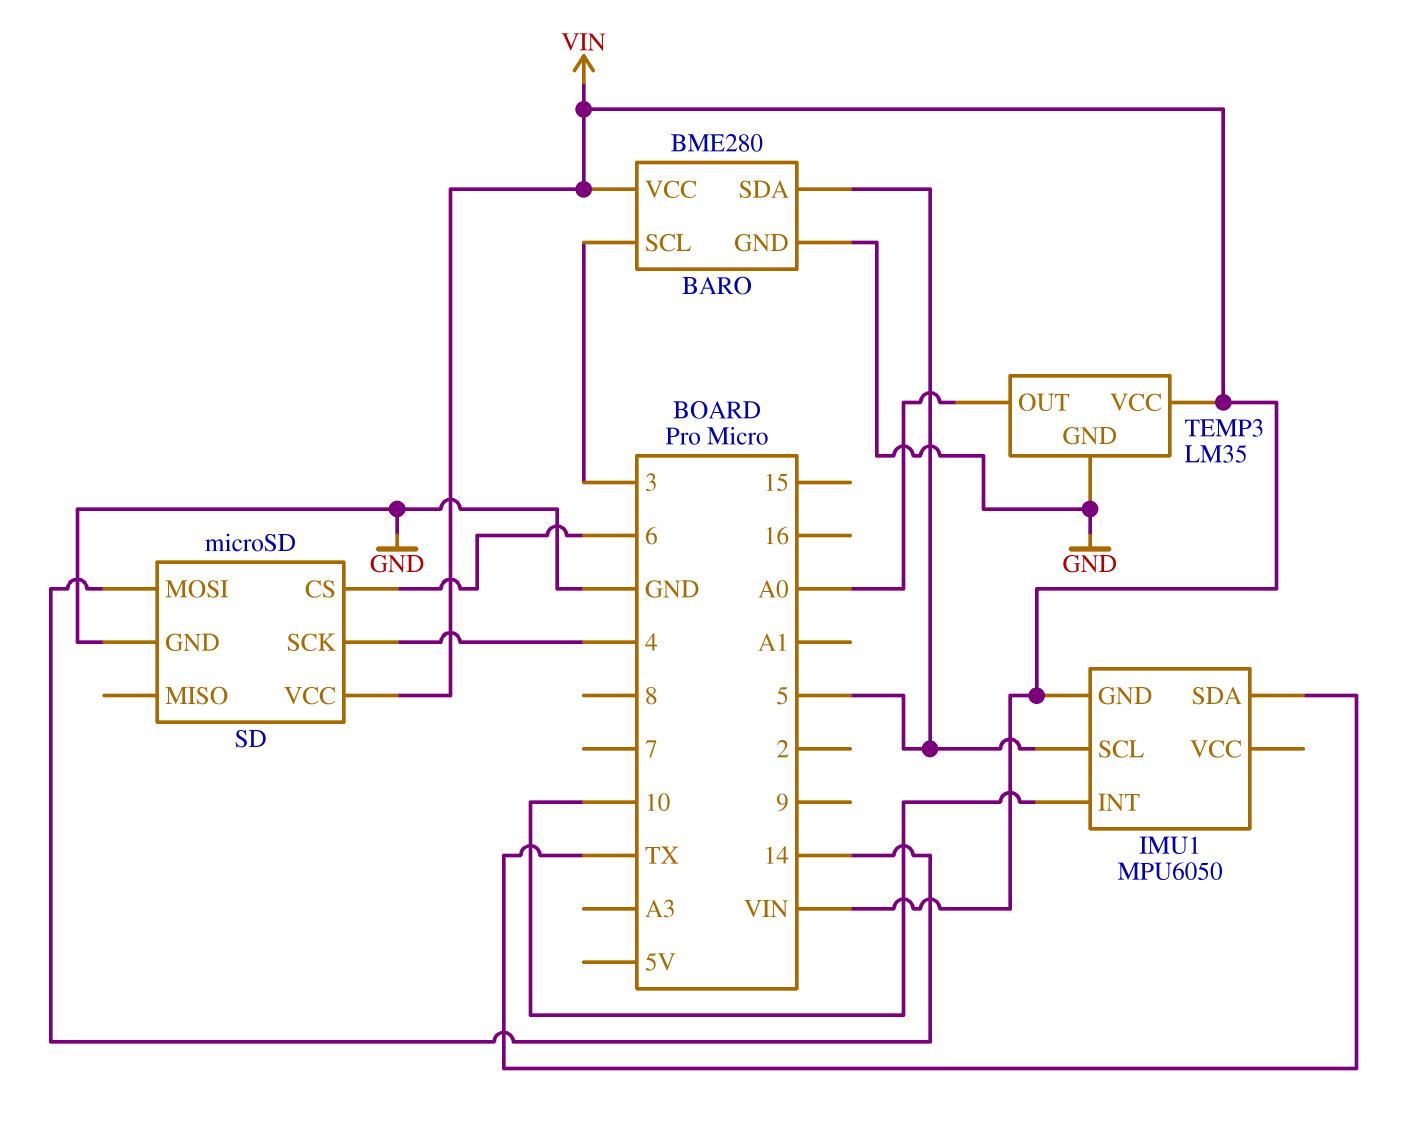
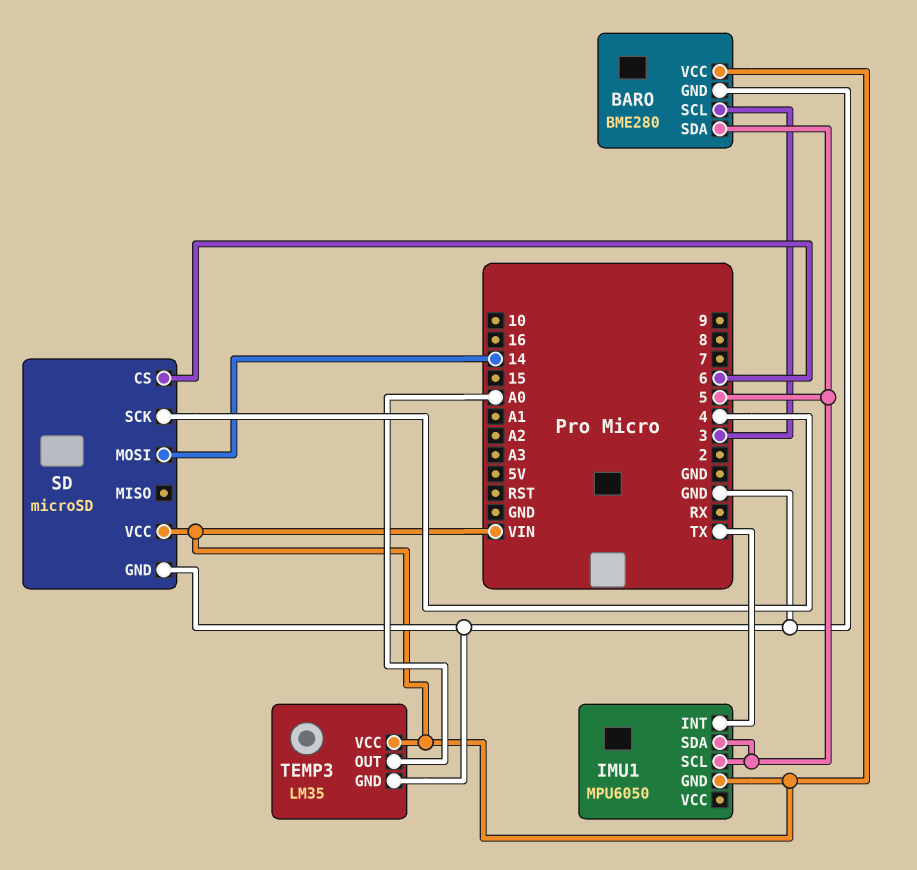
IMU1 pin INT: 10 -> TX
IMU1 pin SDA: TX -> 5

